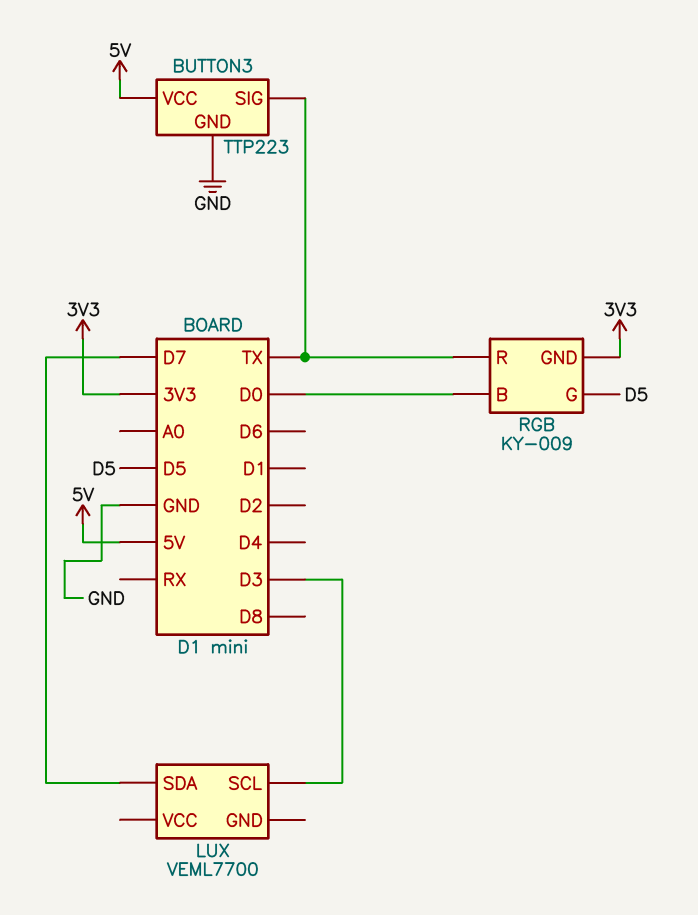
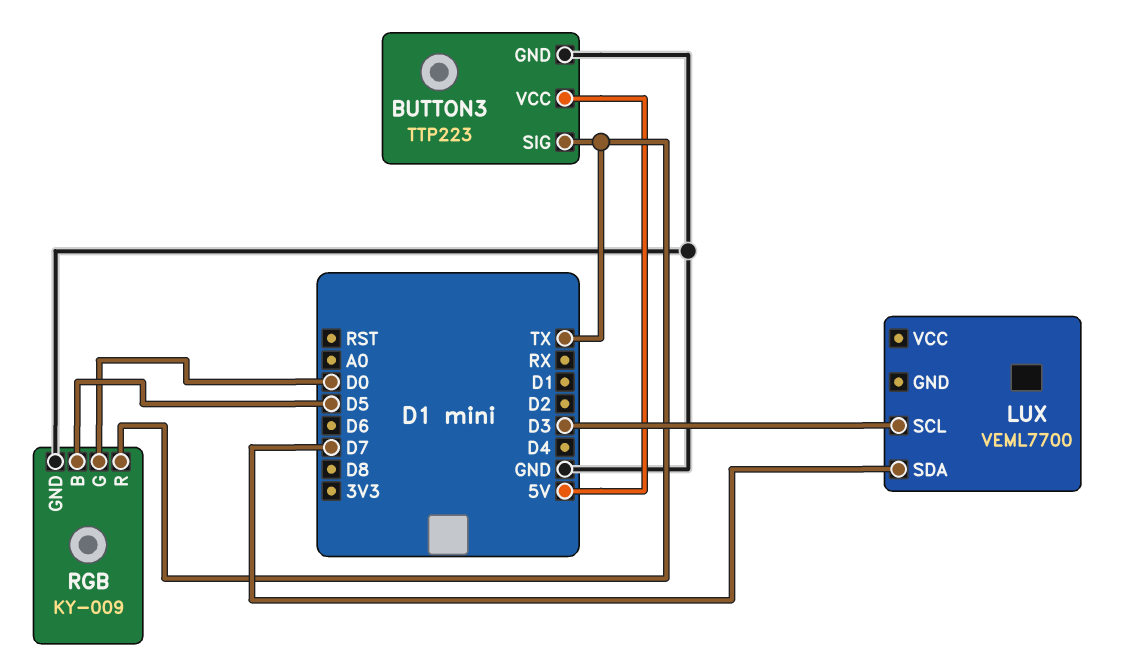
RGB pin B: D0 -> D5
RGB pin G: D5 -> D0
RGB pin GND: 3V3 -> GND

